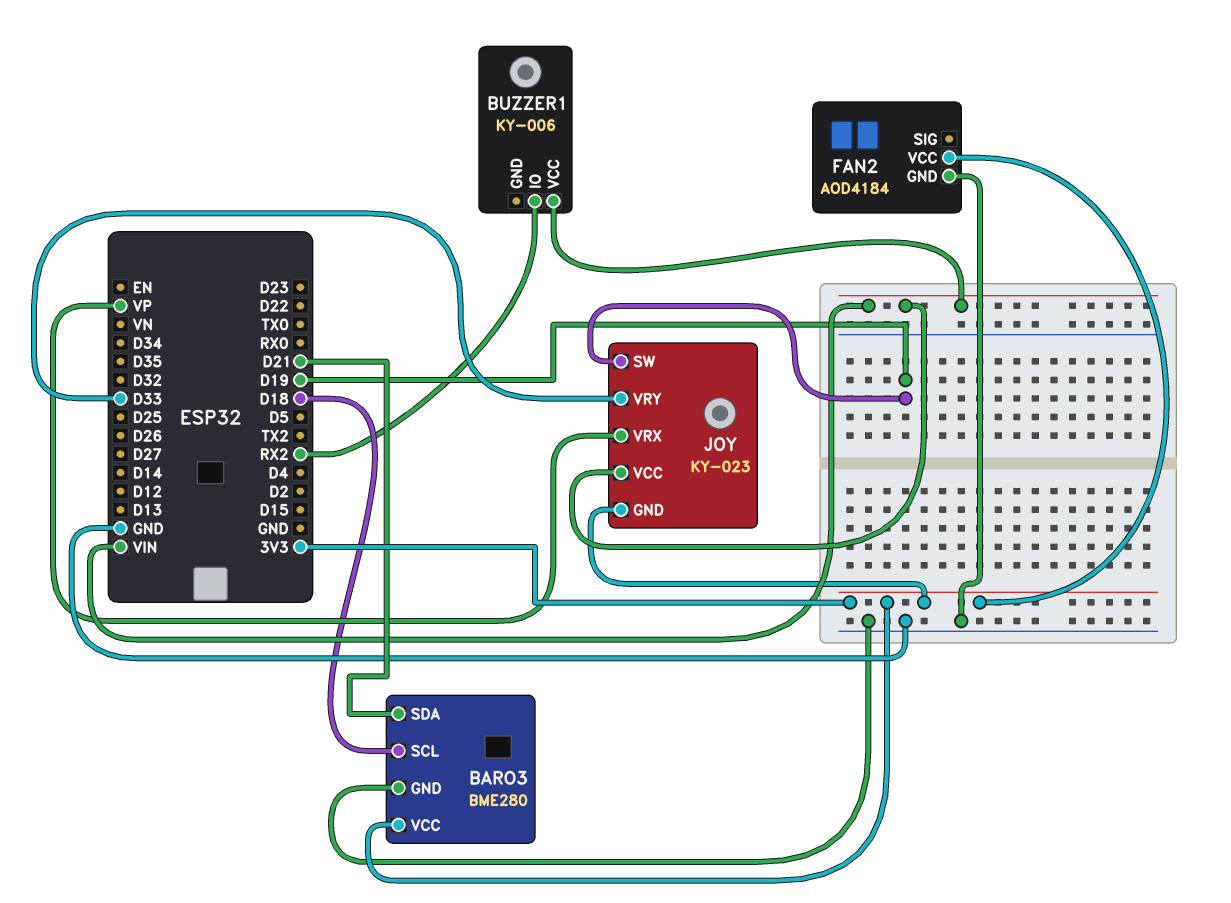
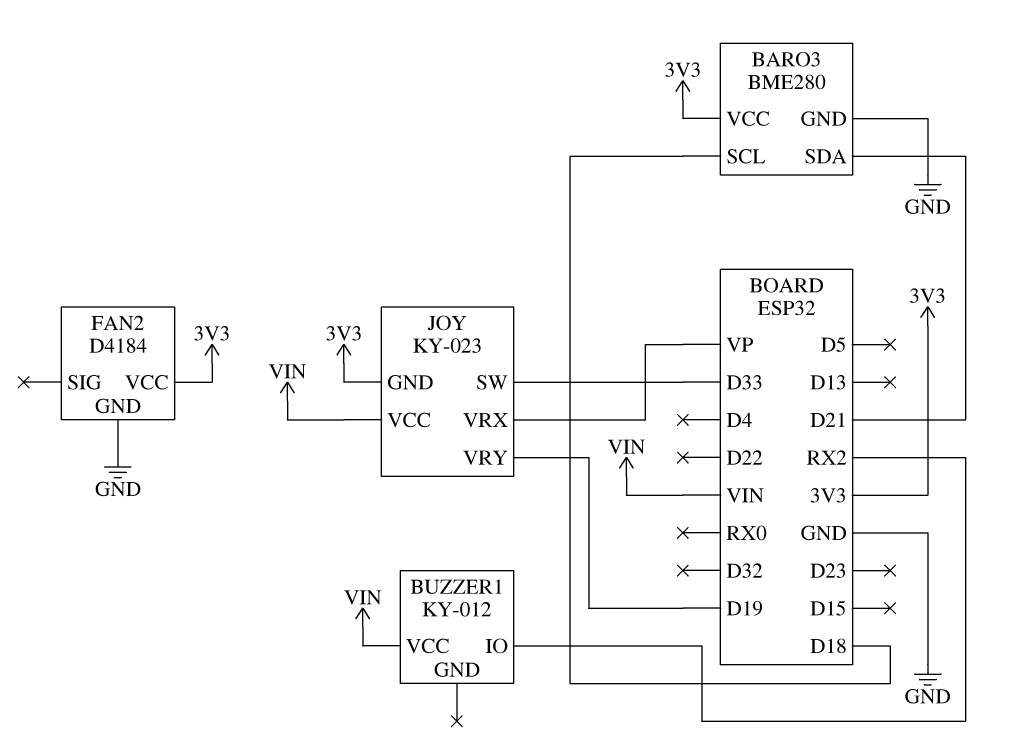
BUZZER1: KY-006 -> KY-012
FAN2: AOD4184 -> D4184
JOY pin SW: D19 -> D33
JOY pin VRY: D33 -> D19

